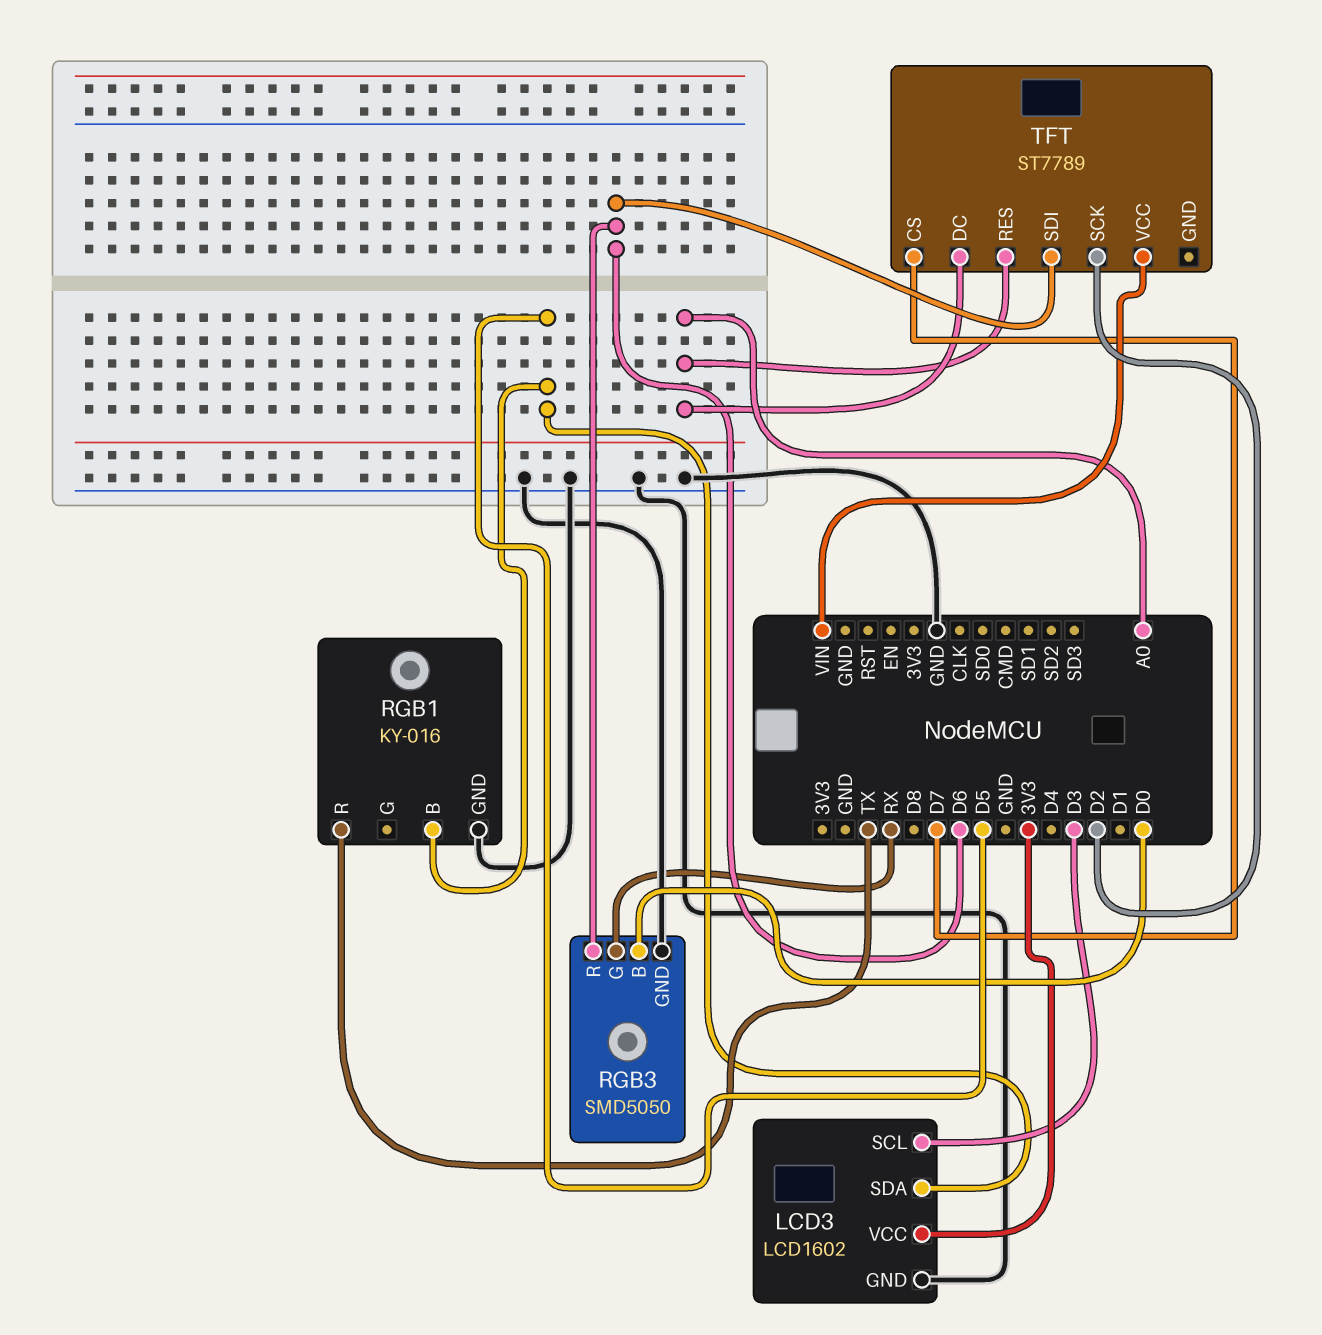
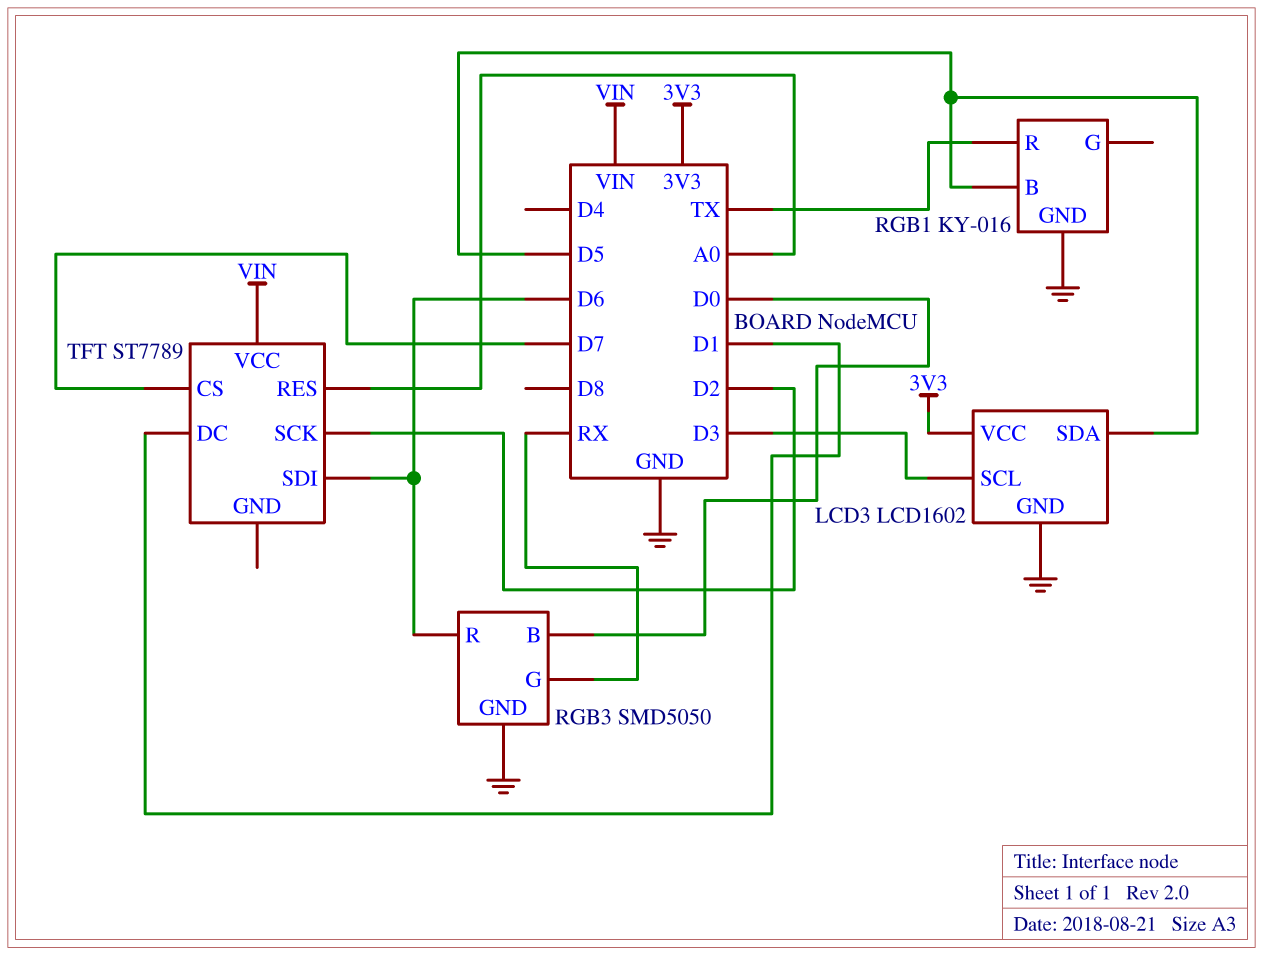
TFT pin DC: A0 -> D1

